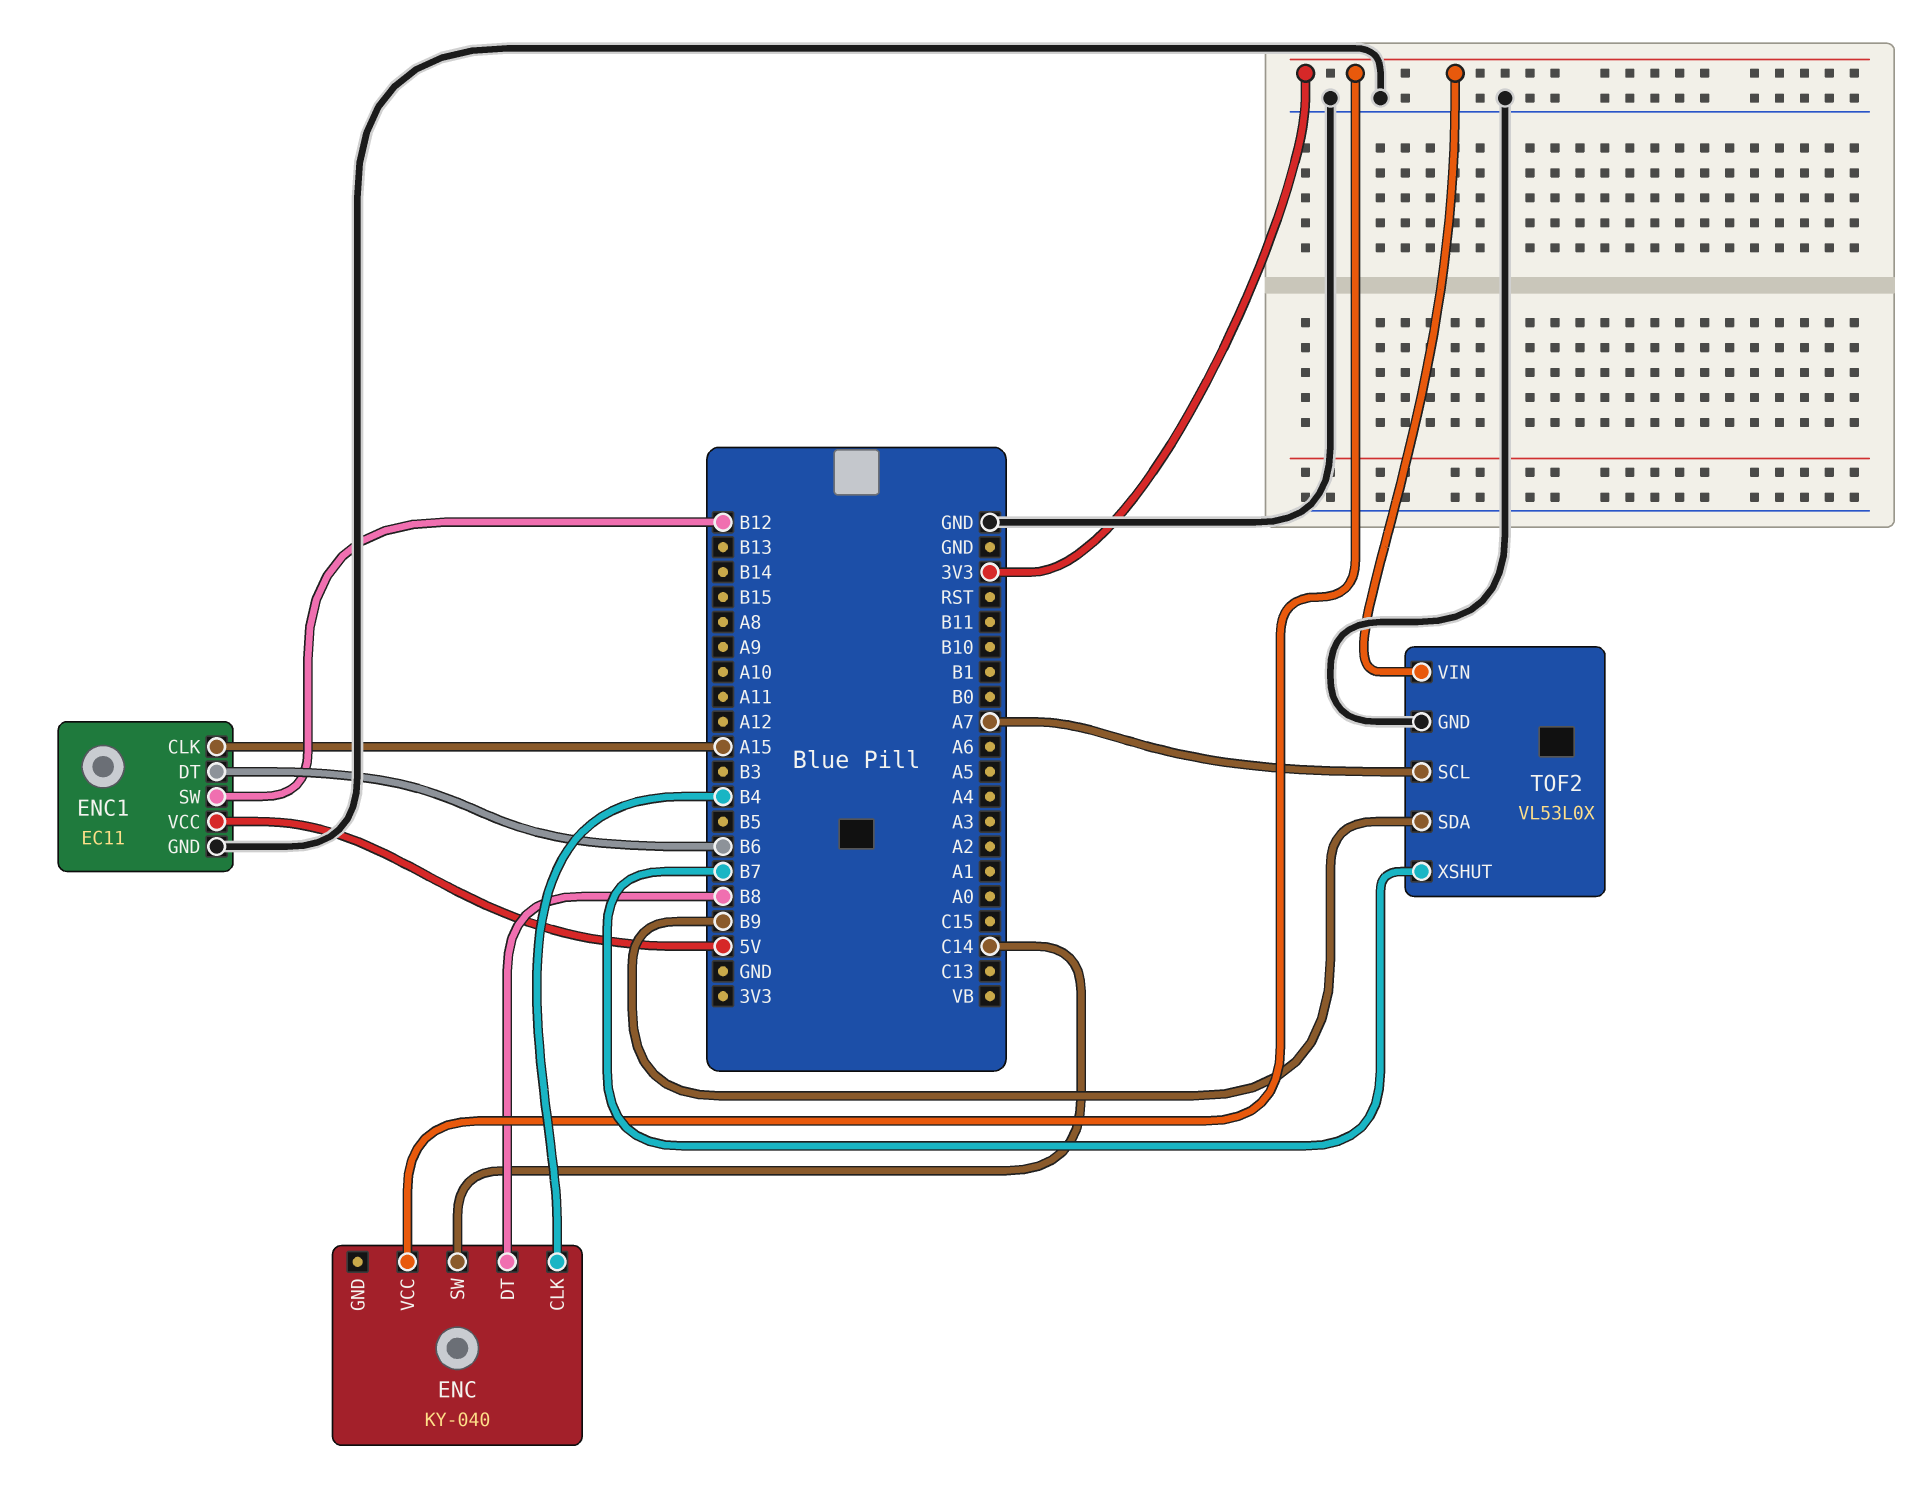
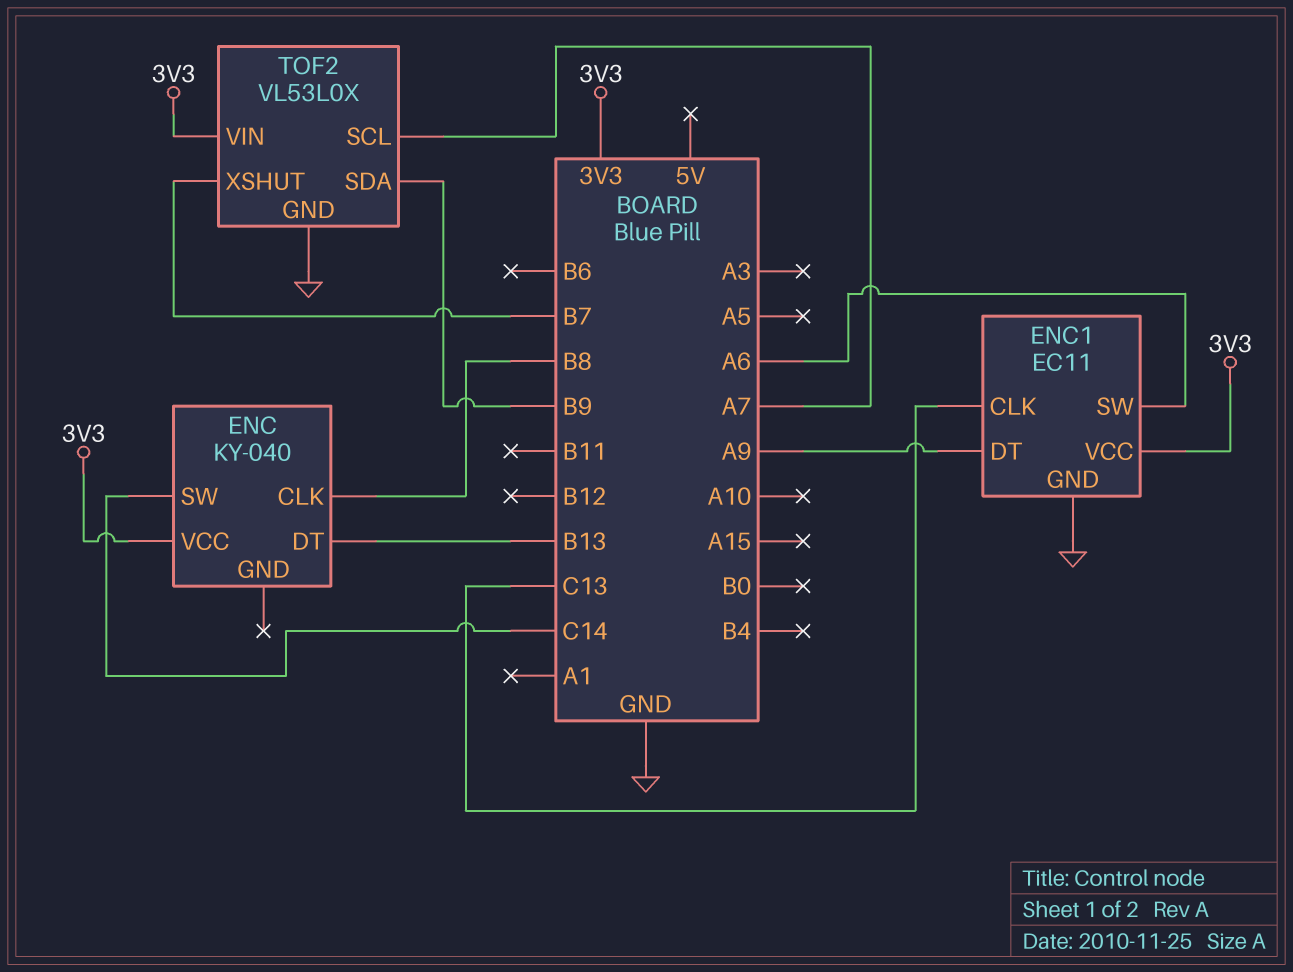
ENC pin CLK: B4 -> B8
ENC pin DT: B8 -> B13
ENC1 pin CLK: A15 -> C13
ENC1 pin DT: B6 -> A9
ENC1 pin SW: B12 -> A6
ENC1 pin VCC: 5V -> 3V3

